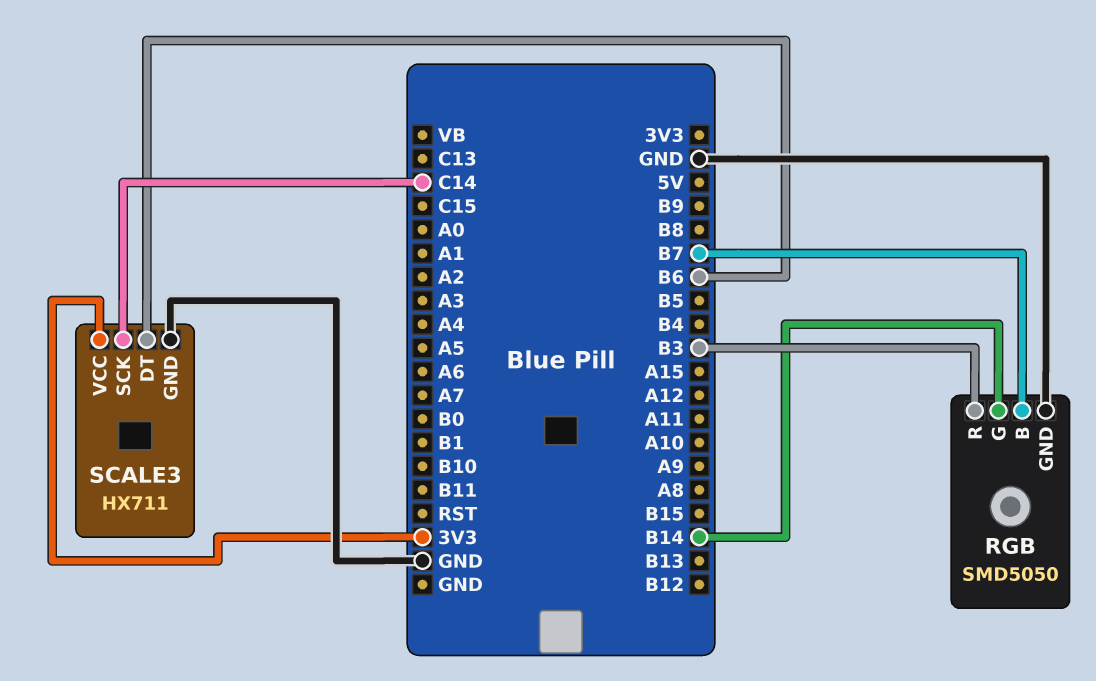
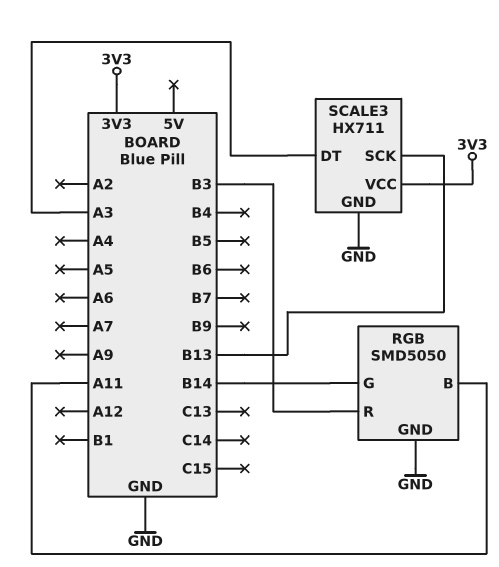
RGB pin B: B7 -> A11
SCALE3 pin DT: B6 -> A3
SCALE3 pin SCK: C14 -> B13

